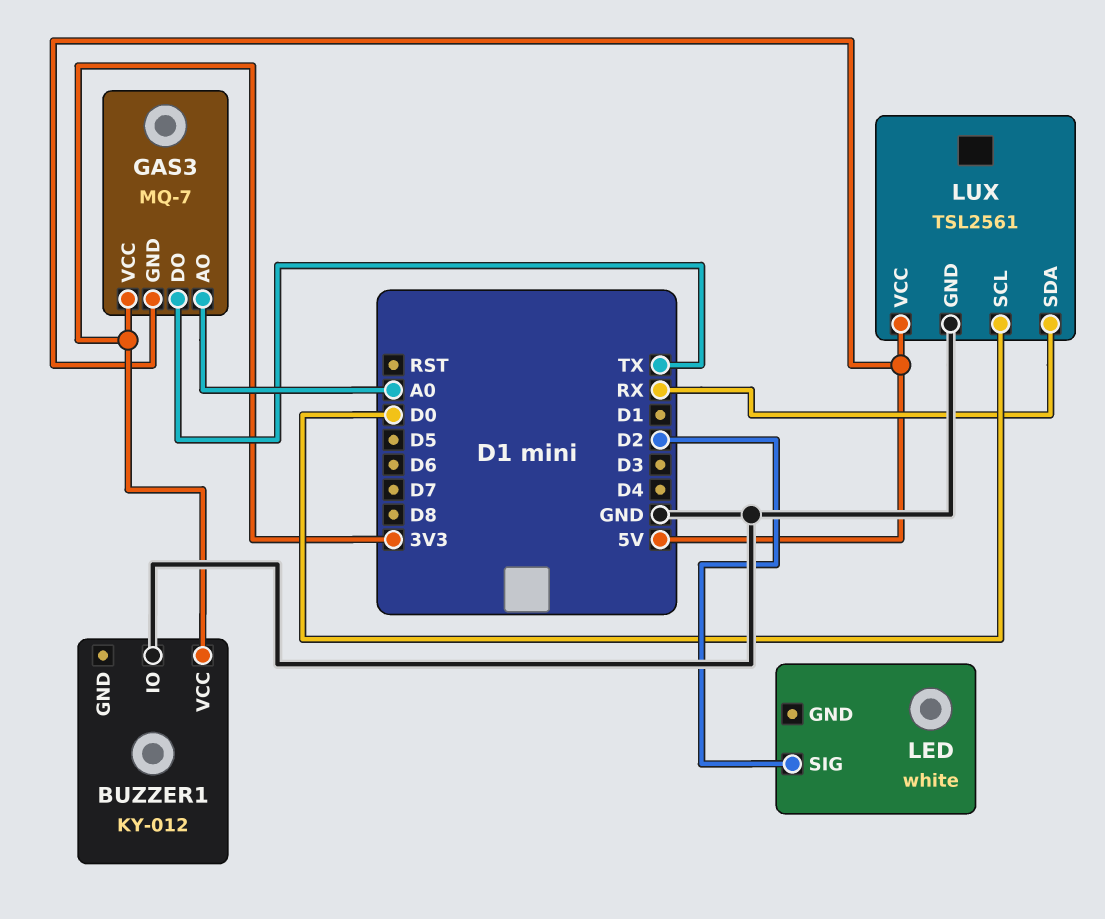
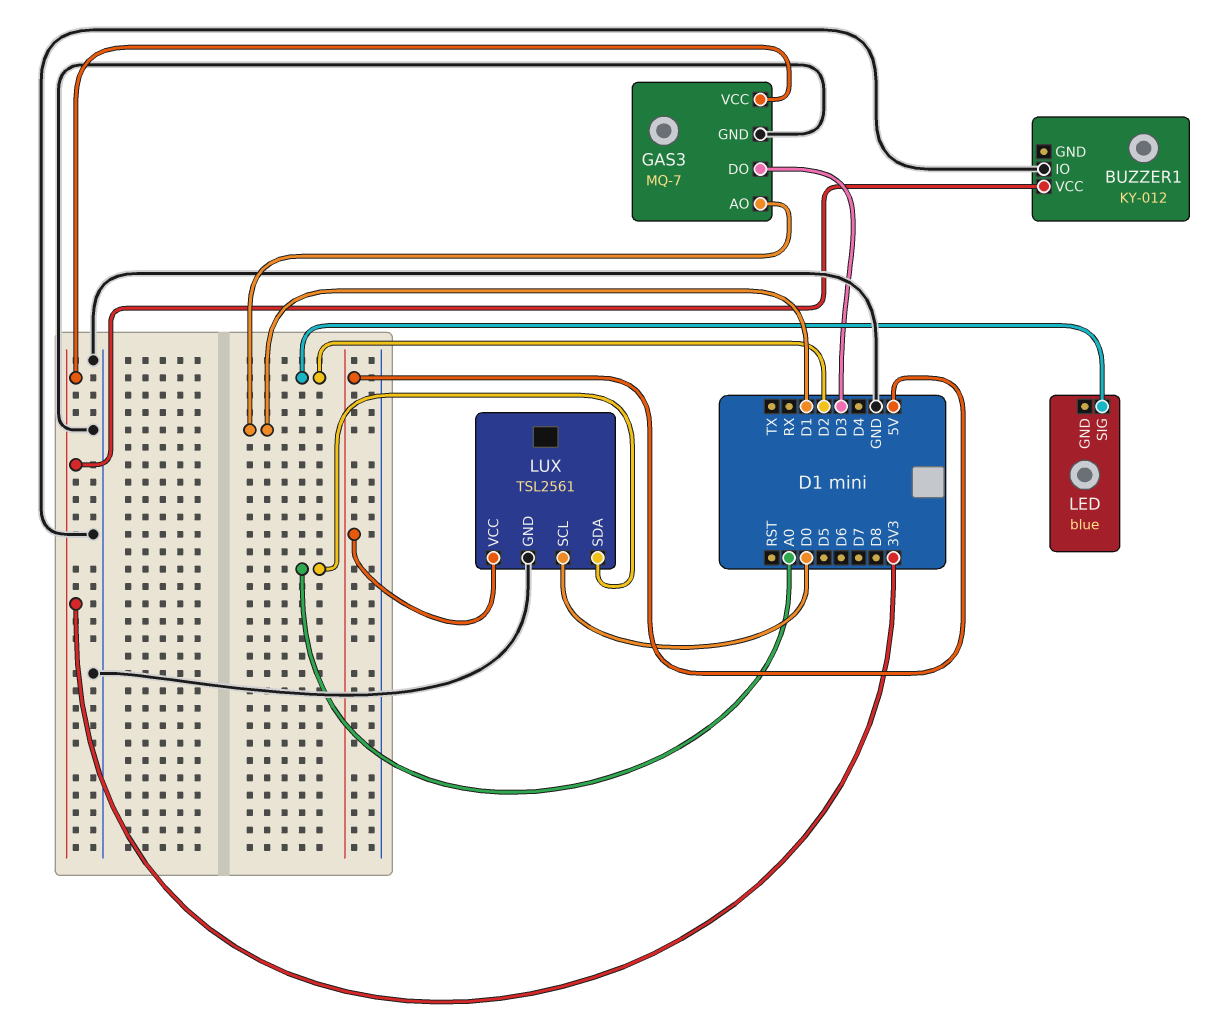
GAS3 pin AO: A0 -> D1
GAS3 pin DO: TX -> D3
GAS3 pin GND: 5V -> GND
LED: white -> blue
LUX pin SDA: RX -> A0

